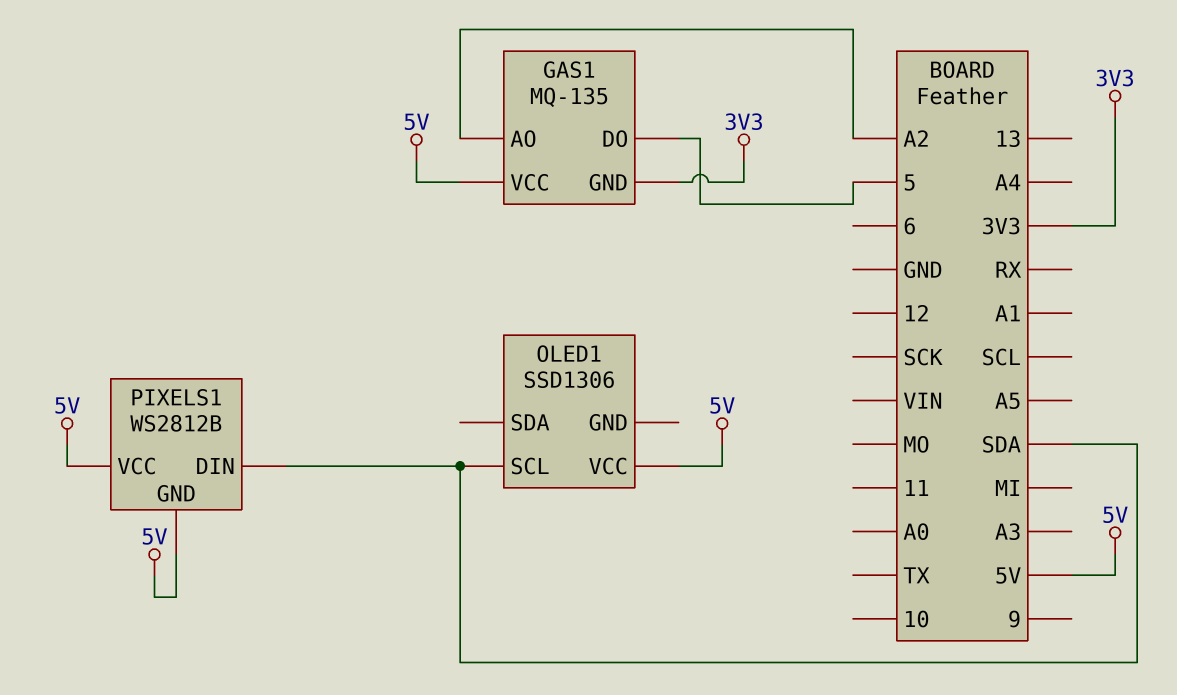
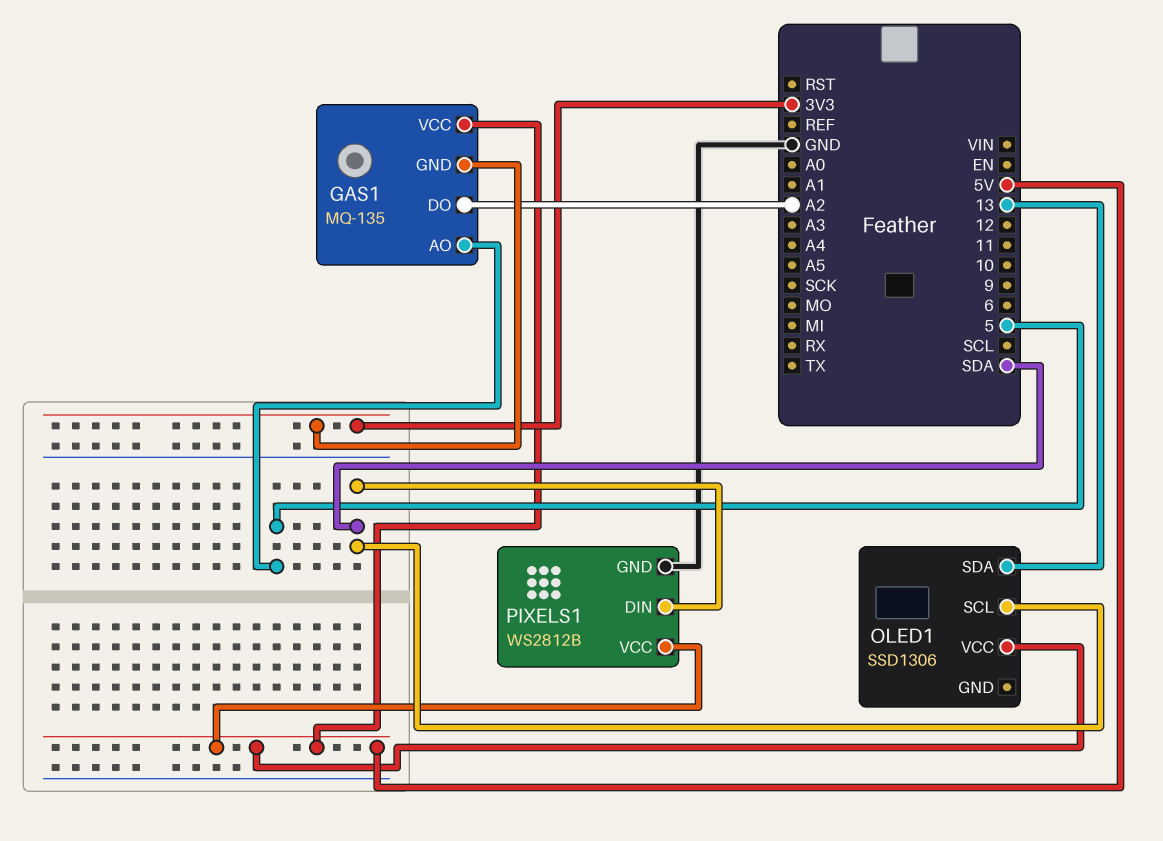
GAS1 pin AO: A2 -> 5
GAS1 pin DO: 5 -> A2
OLED1 pin SDA: none -> 13
PIXELS1 pin GND: 5V -> GND

